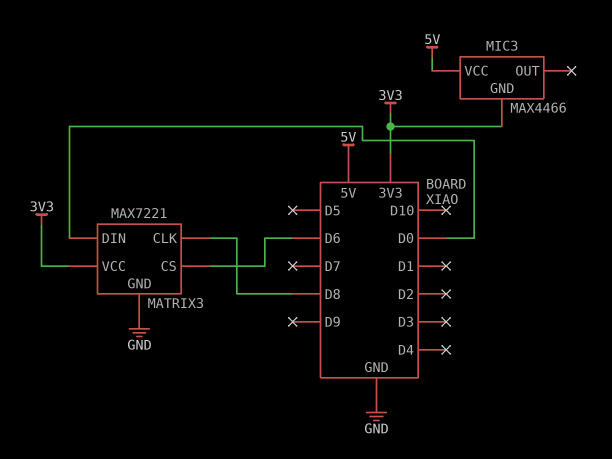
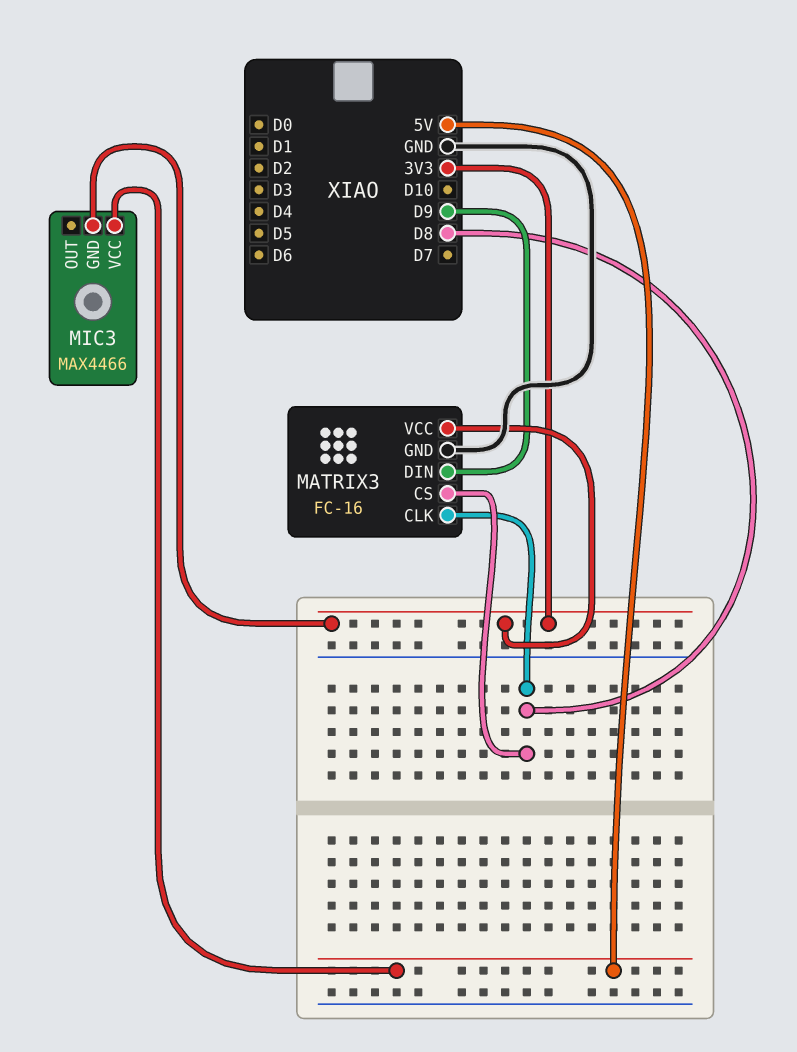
MATRIX3: MAX7221 -> FC-16
MATRIX3 pin CS: D6 -> D8
MATRIX3 pin DIN: D0 -> D9

